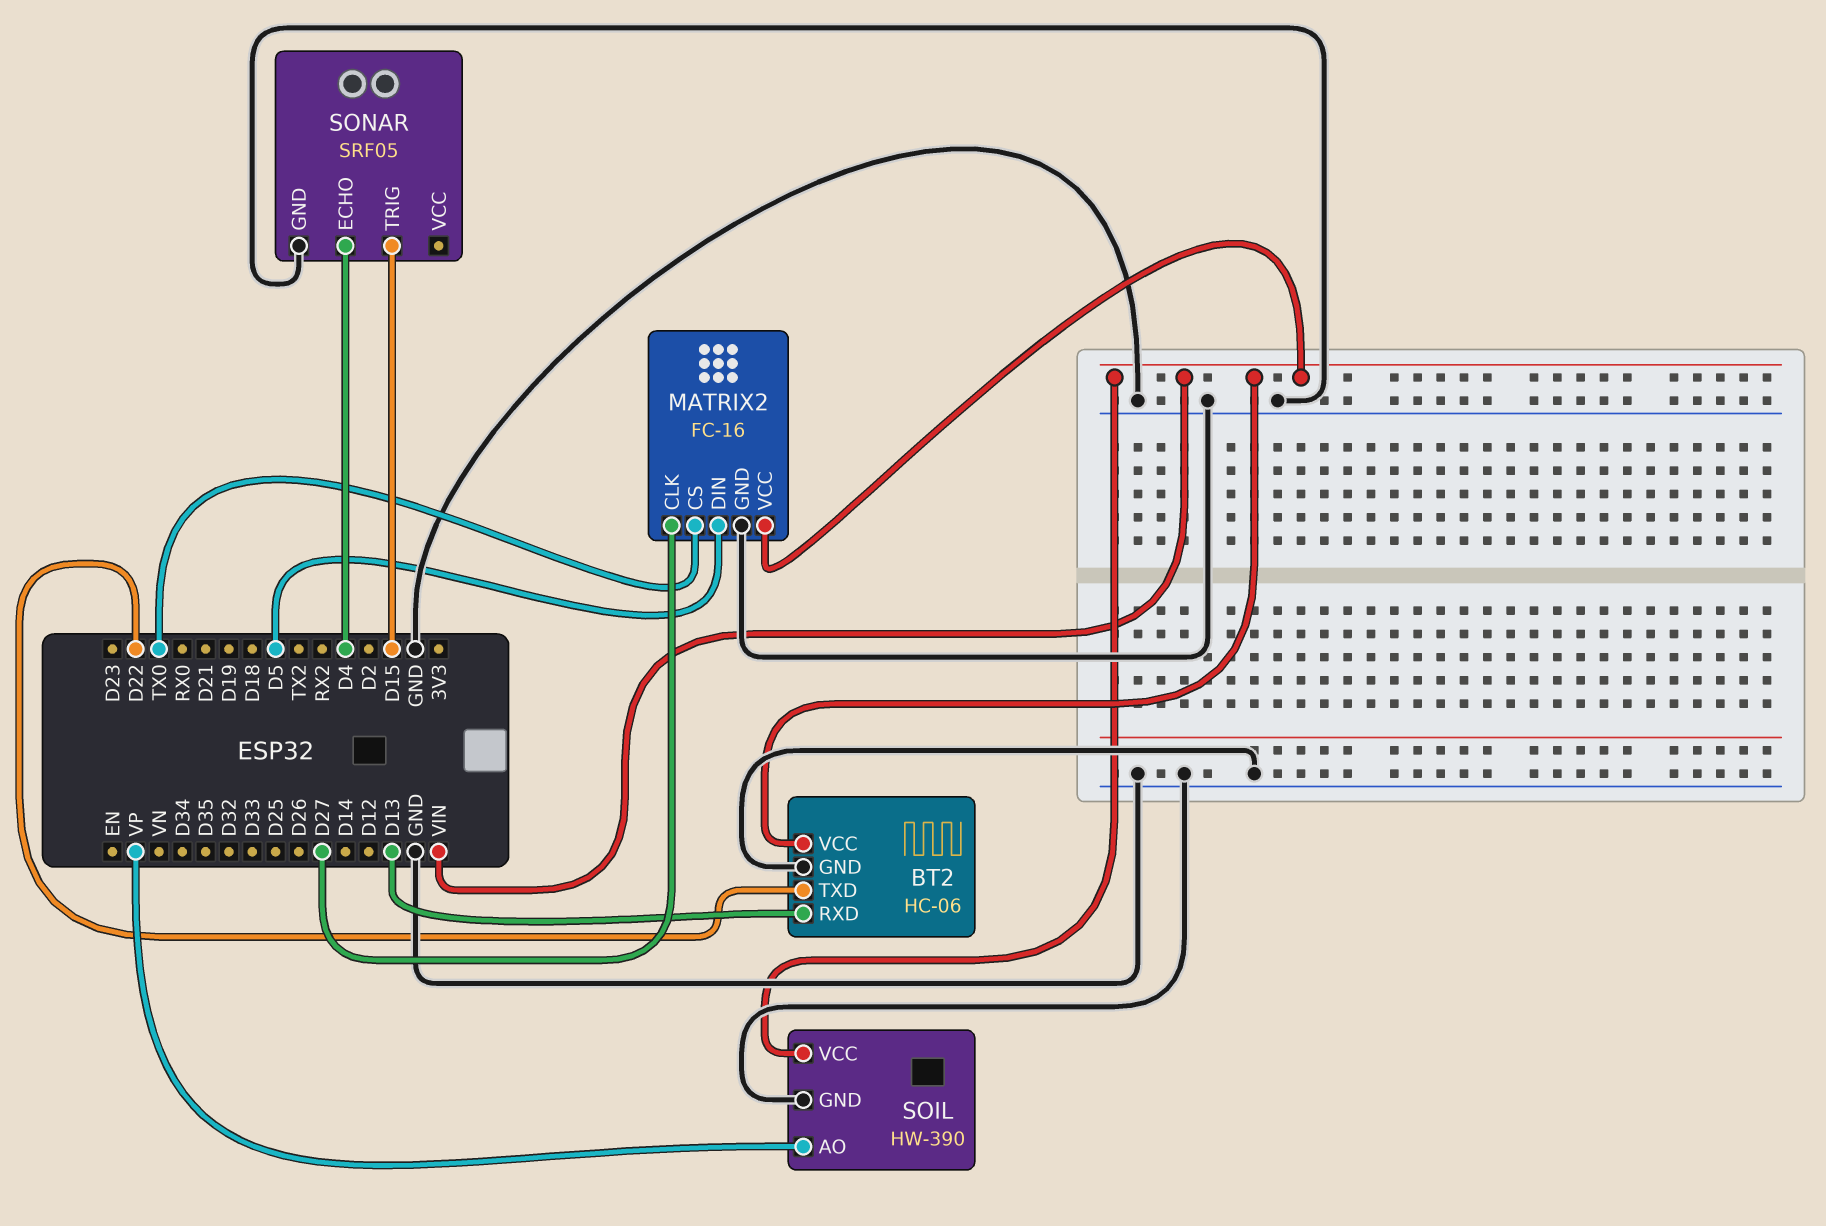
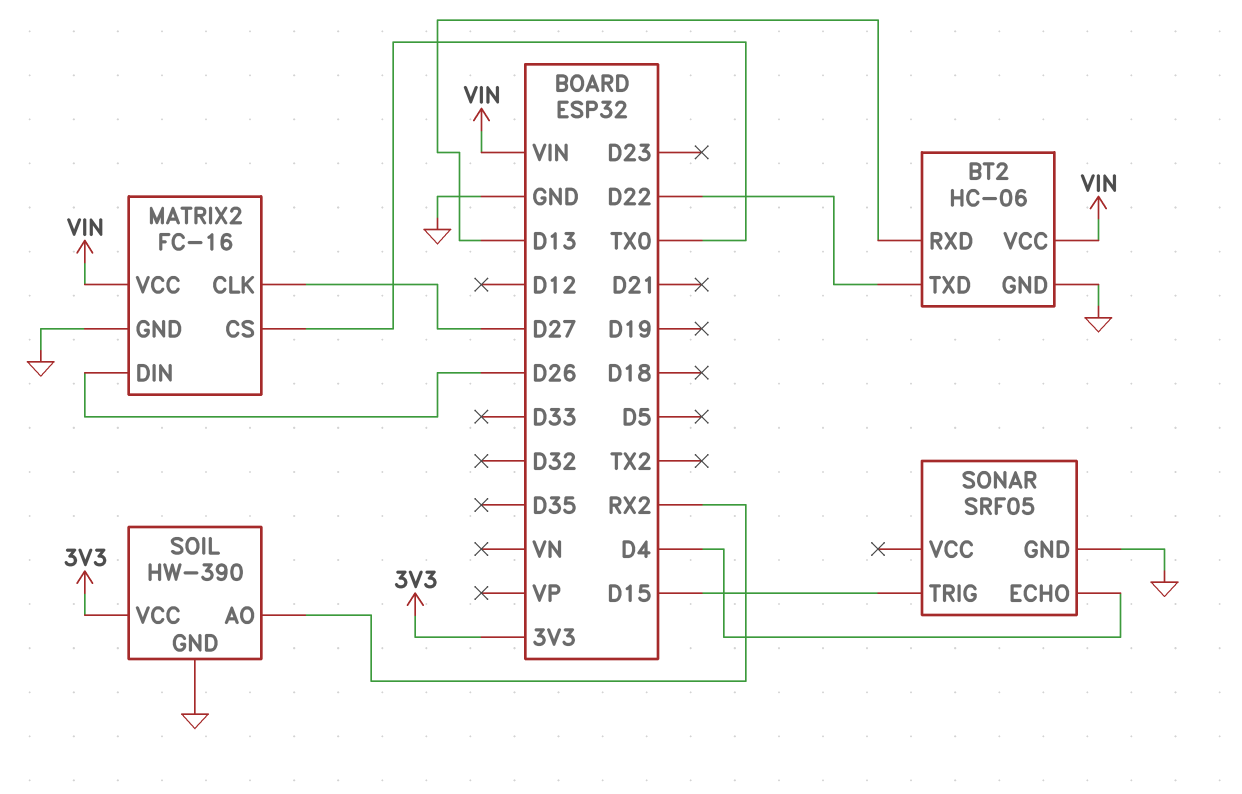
MATRIX2 pin DIN: D5 -> D26
SOIL pin AO: VP -> RX2
SOIL pin VCC: VIN -> 3V3

